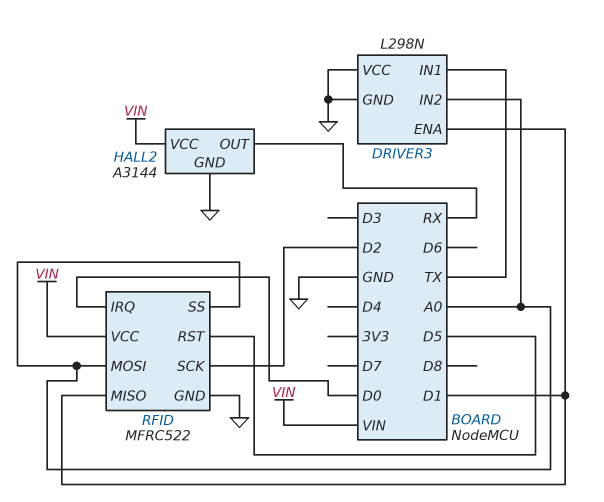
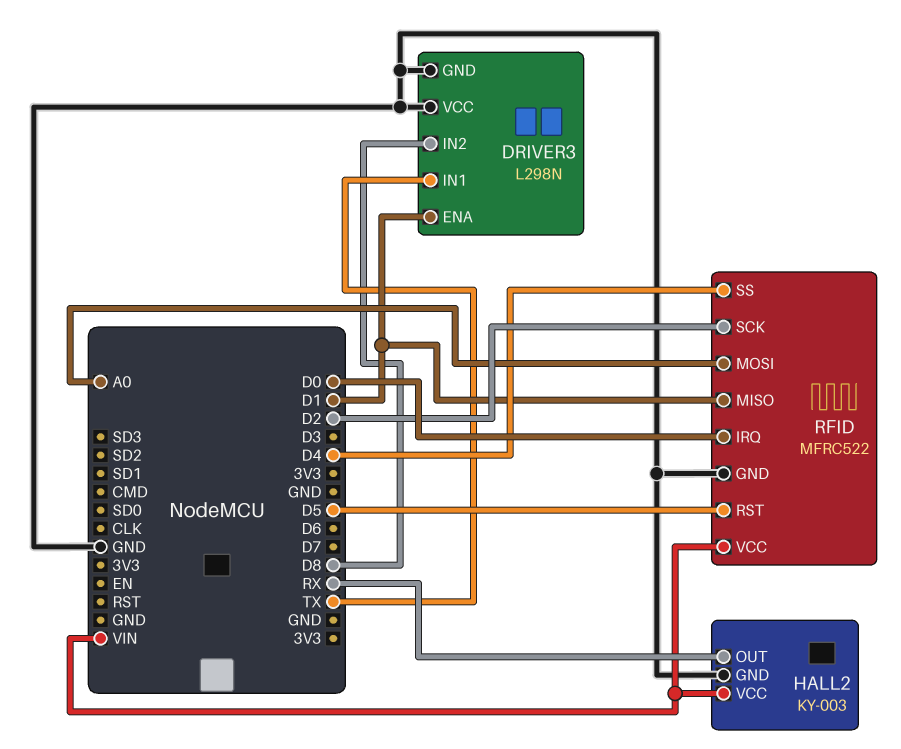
DRIVER3 pin IN2: A0 -> D8
HALL2: A3144 -> KY-003
RFID pin SS: A0 -> D4

